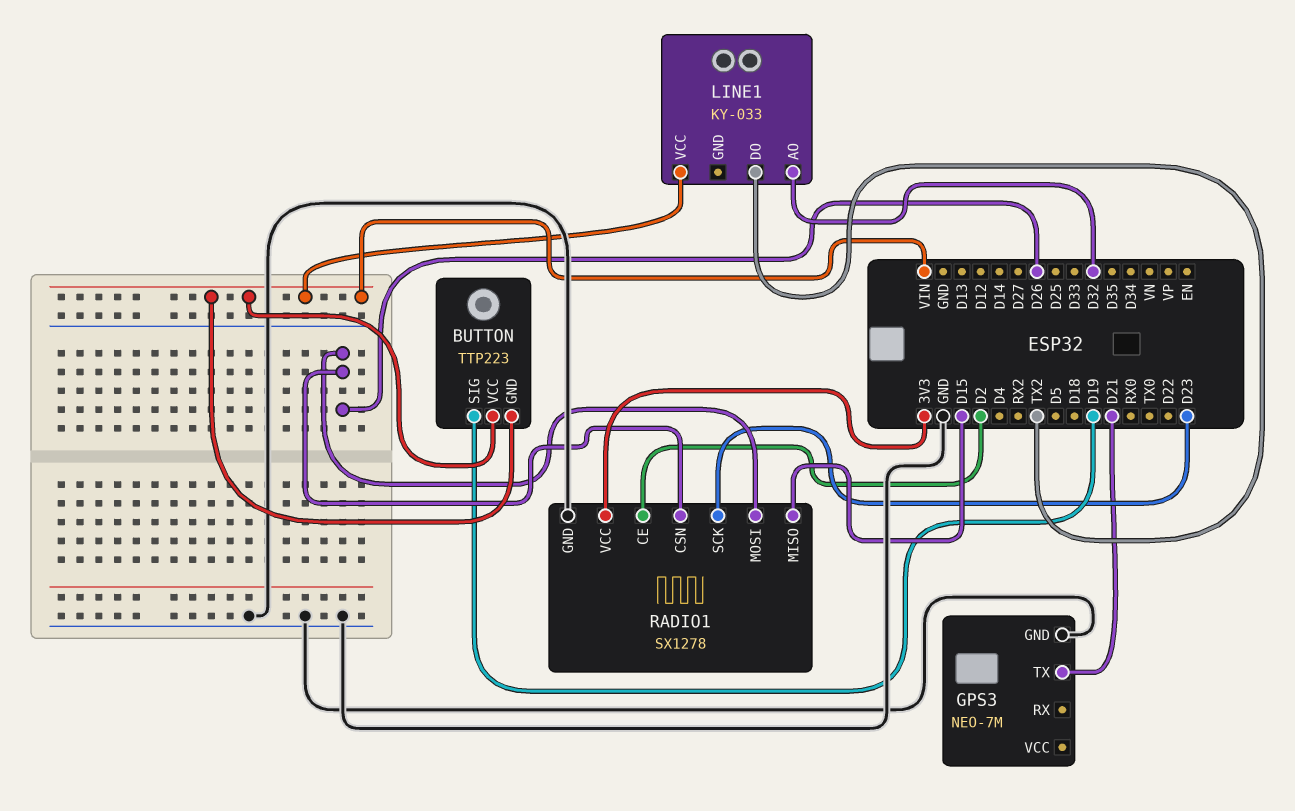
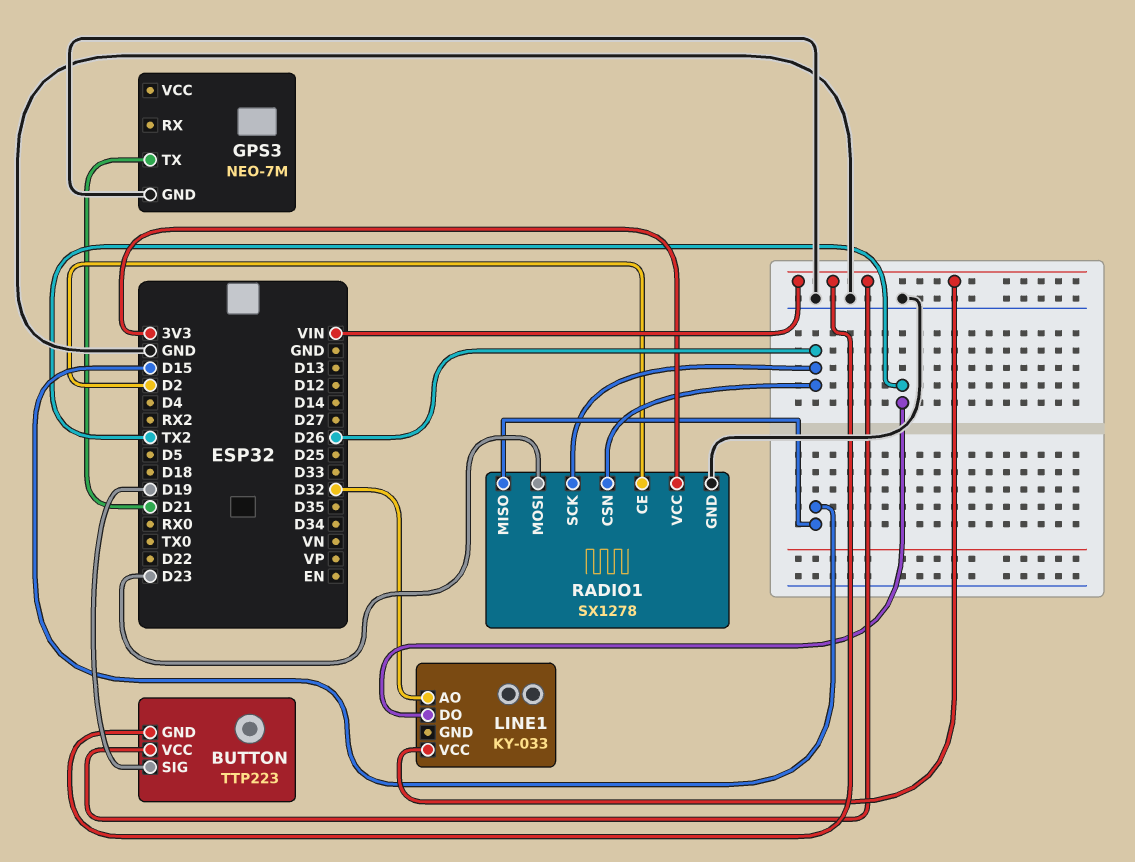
RADIO1 pin MOSI: D26 -> D23
RADIO1 pin SCK: D23 -> D26

